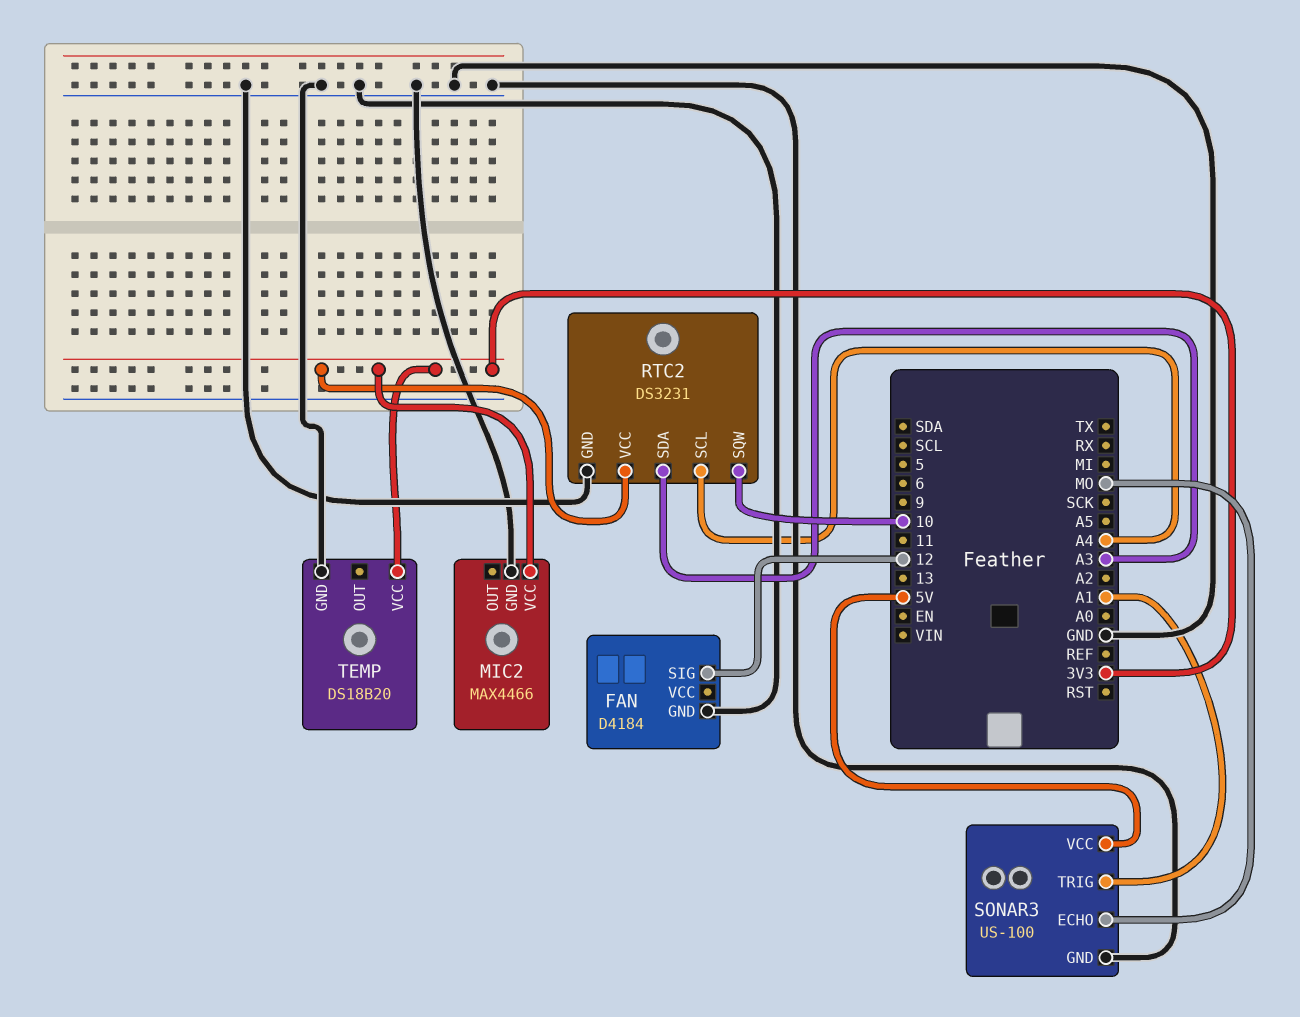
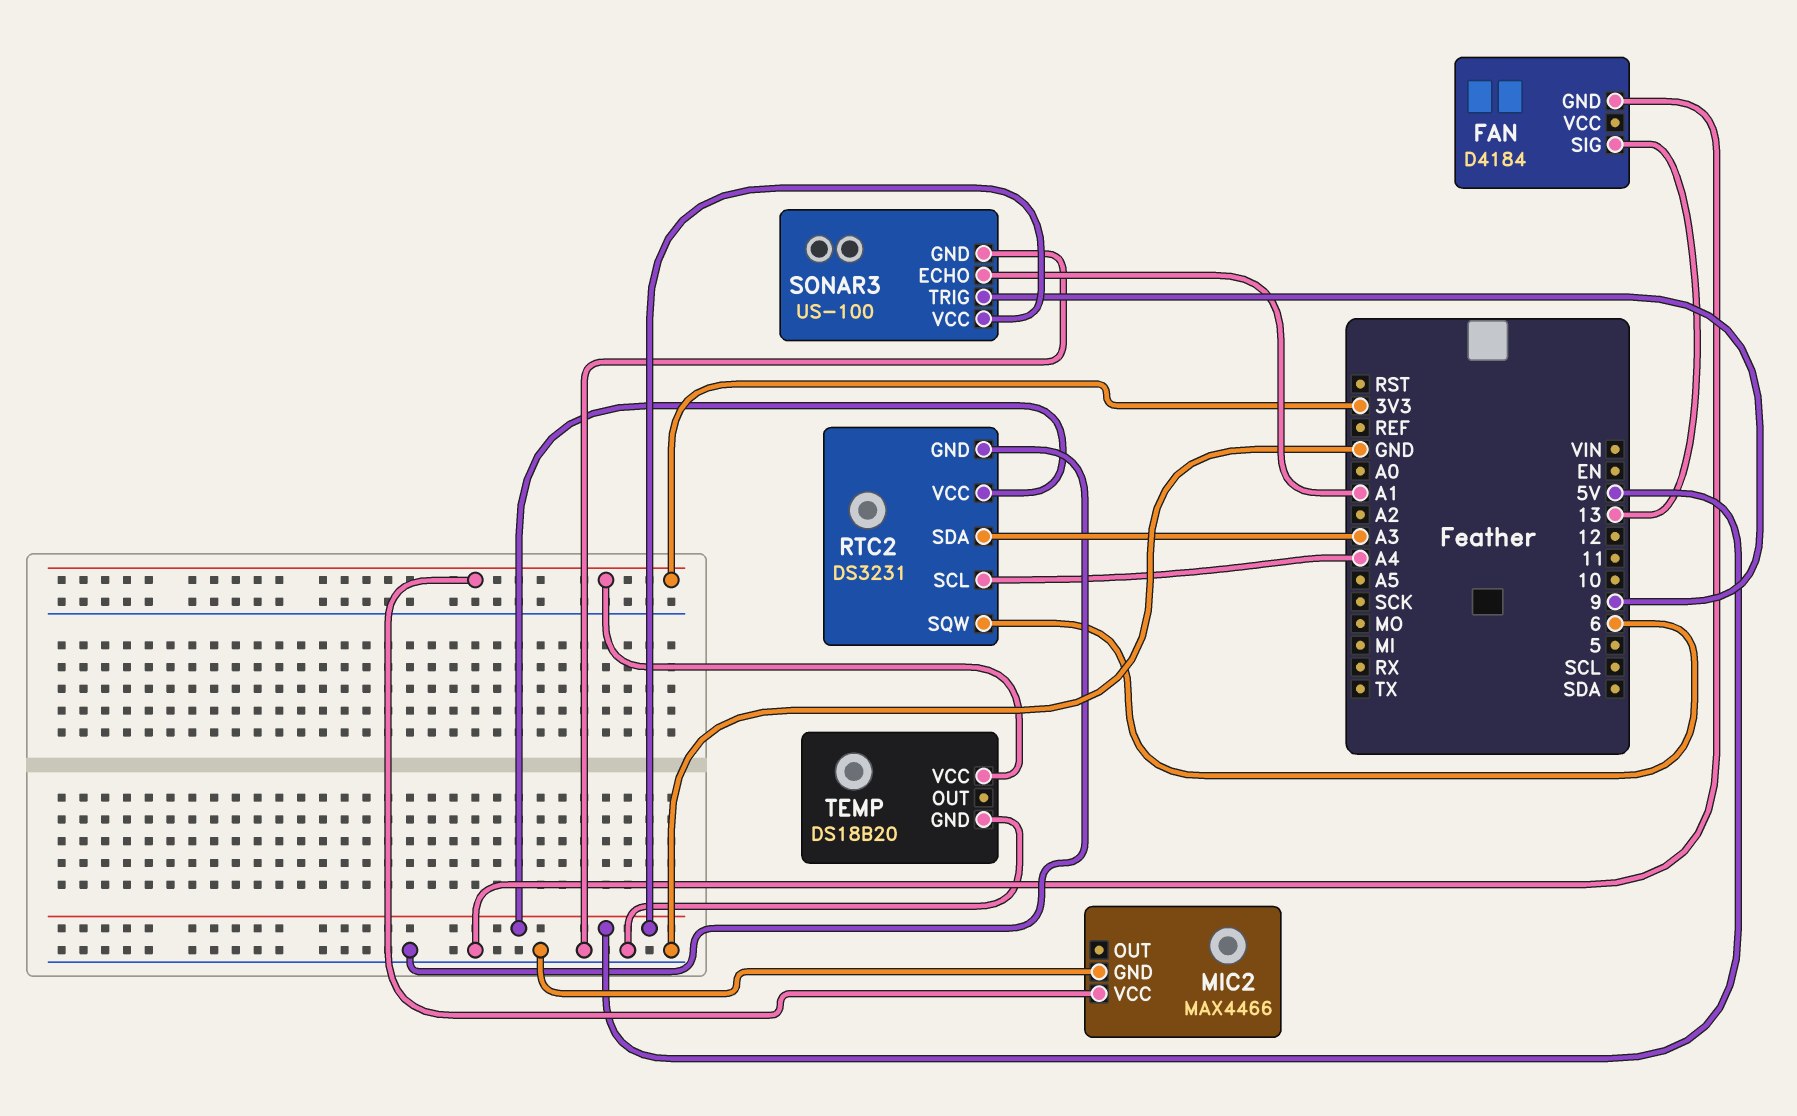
FAN pin SIG: 12 -> 13
RTC2 pin SQW: 10 -> 6
RTC2 pin VCC: 3V3 -> 5V
SONAR3 pin ECHO: MO -> A1
SONAR3 pin TRIG: A1 -> 9

